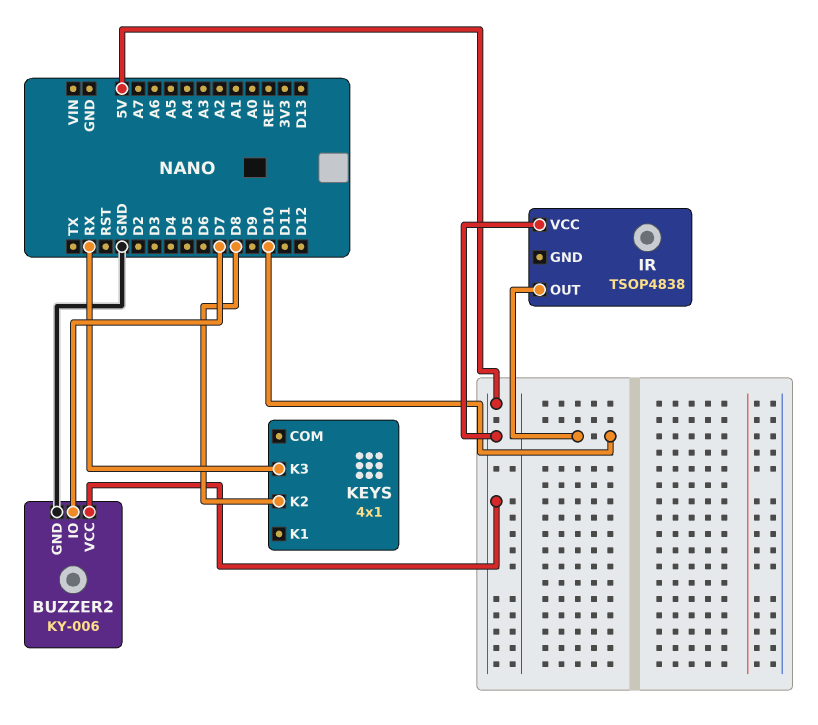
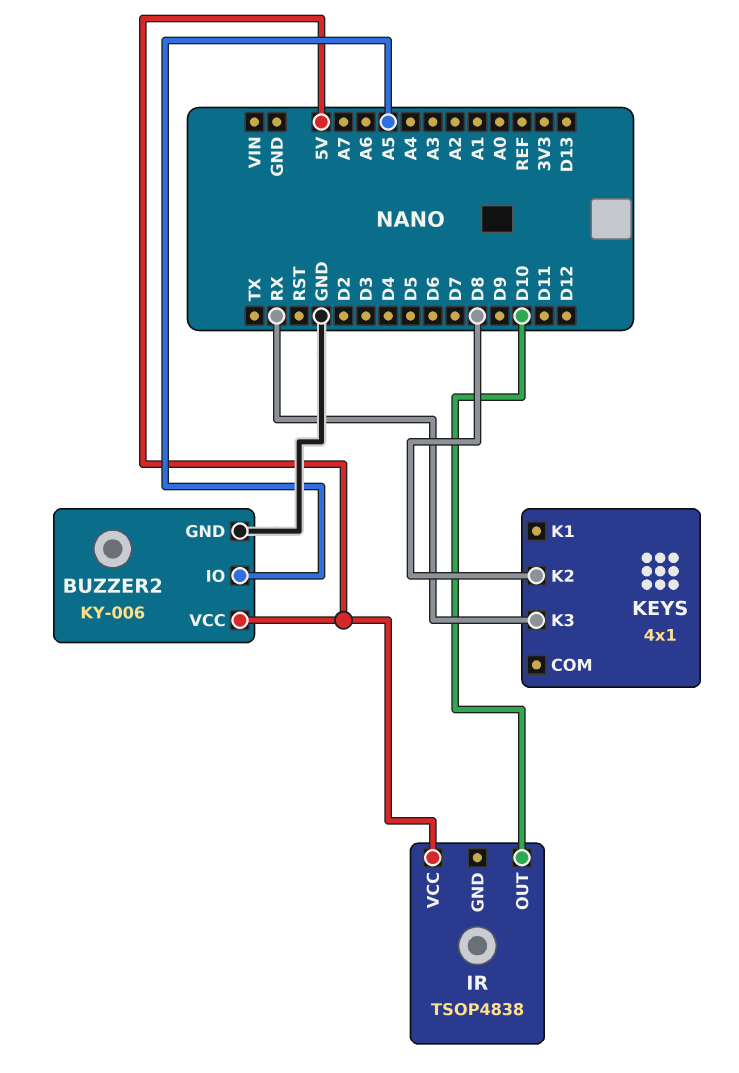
BUZZER2 pin IO: D7 -> A5

